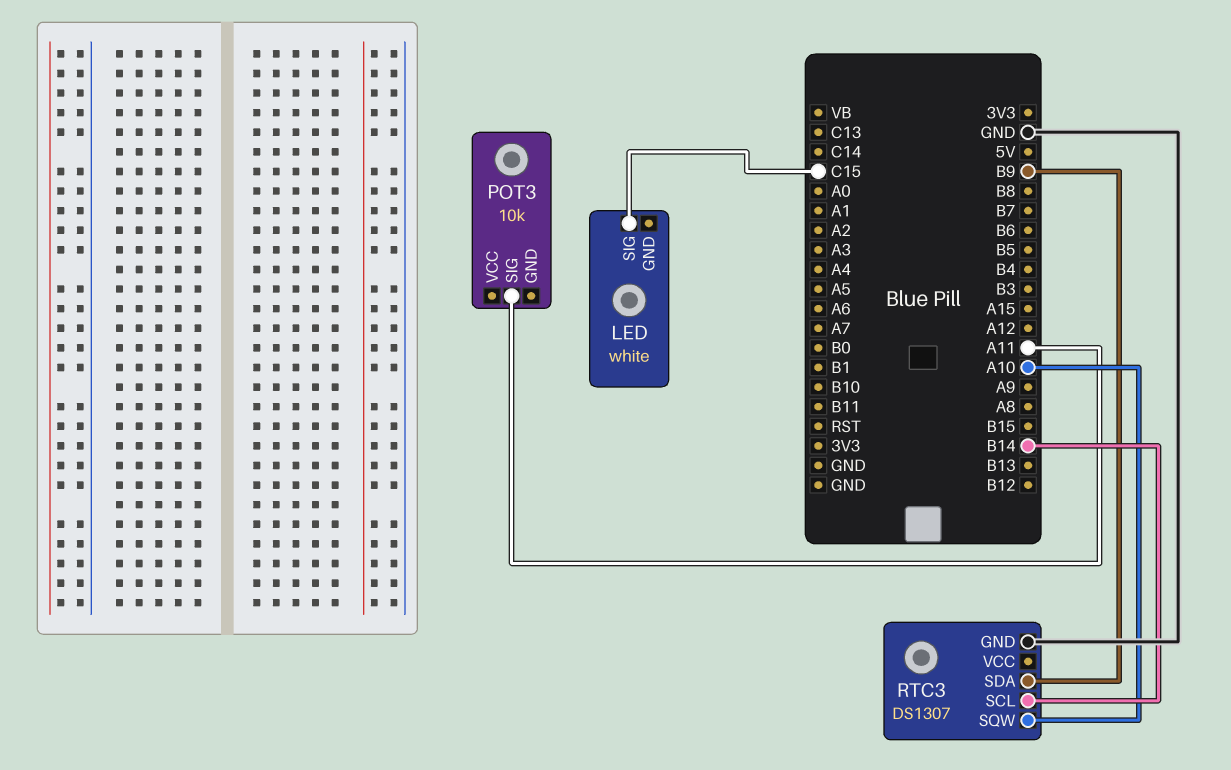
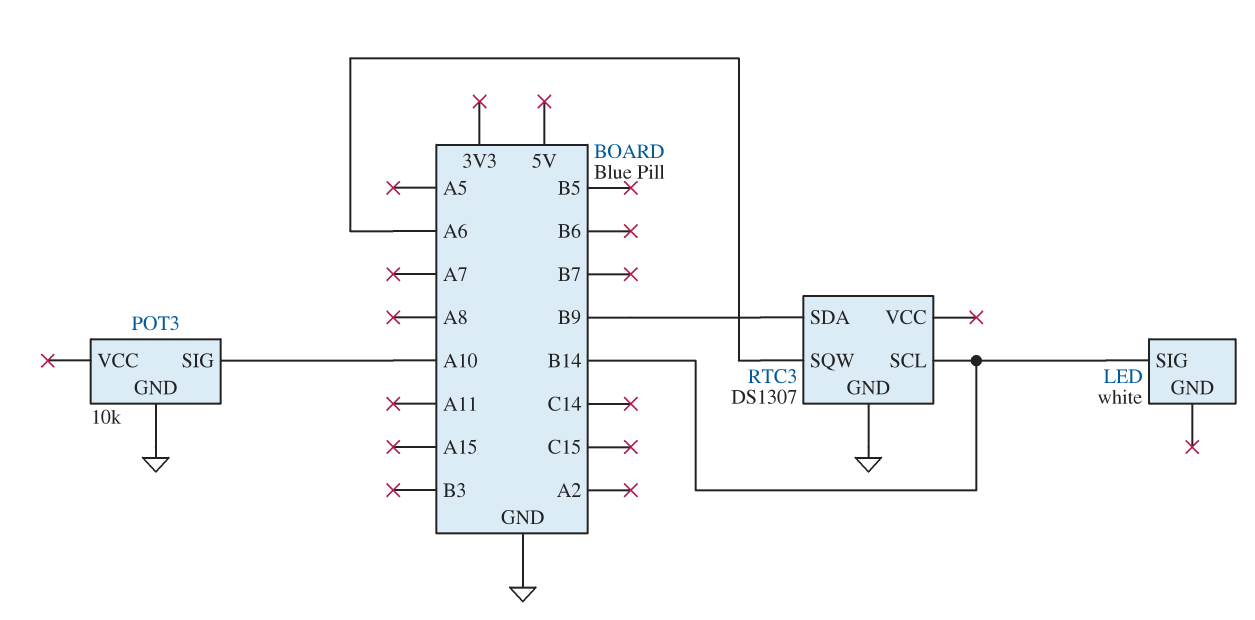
LED pin SIG: C15 -> B14
POT3 pin GND: none -> GND
POT3 pin SIG: A11 -> A10
RTC3 pin SQW: A10 -> A6

